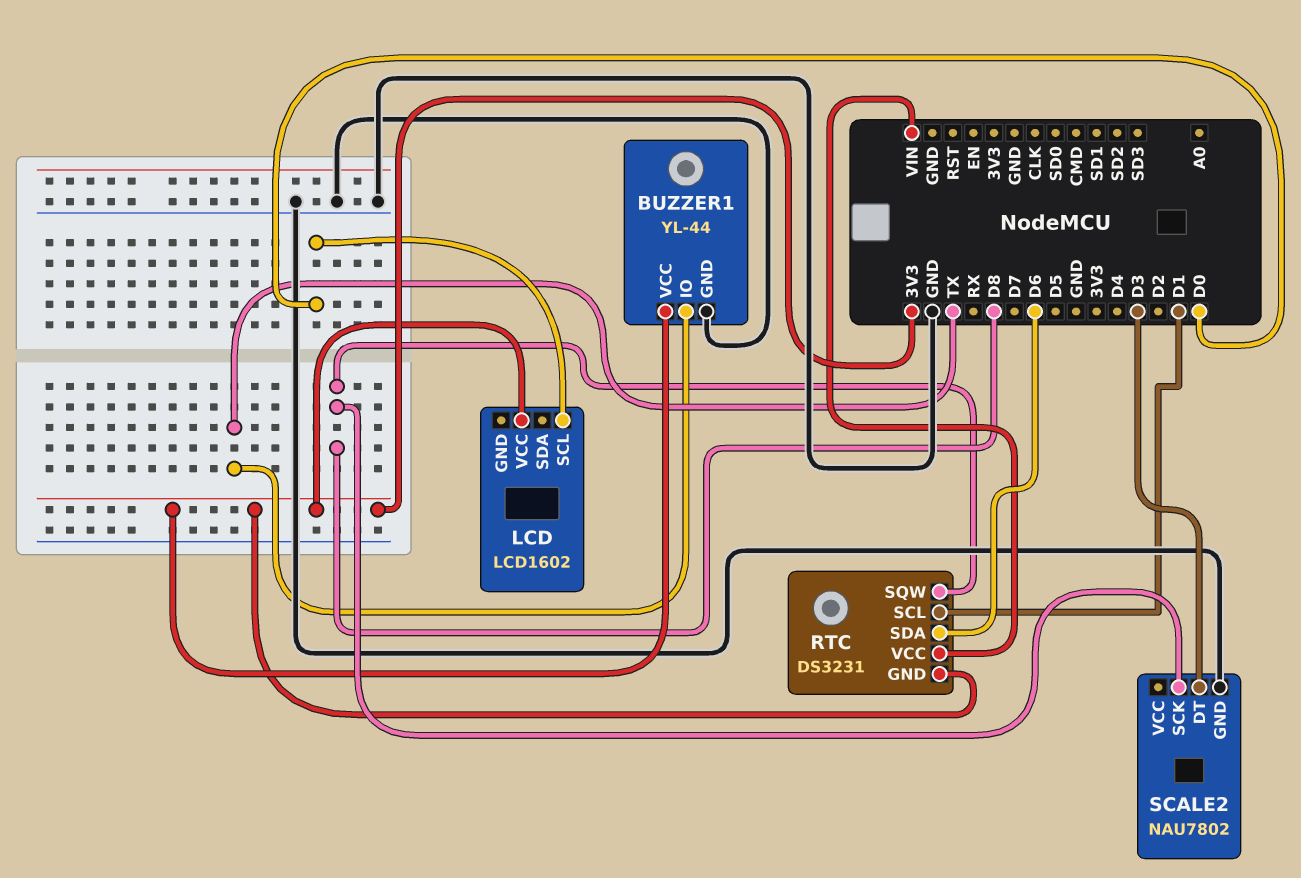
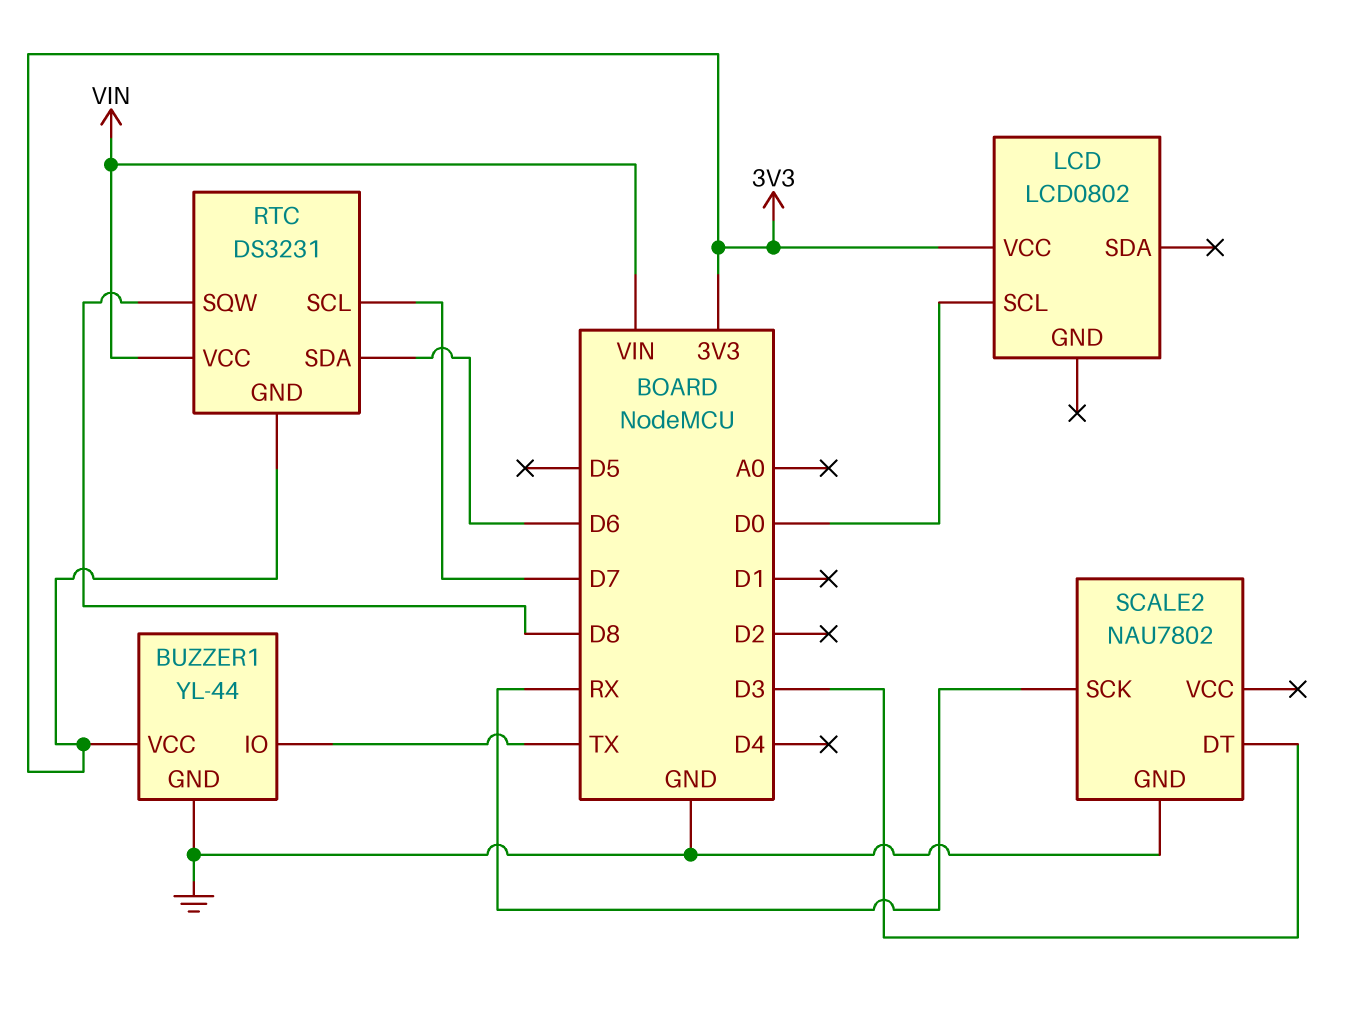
LCD: LCD1602 -> LCD0802
RTC pin SCL: D1 -> D7
SCALE2 pin SCK: D8 -> RX

